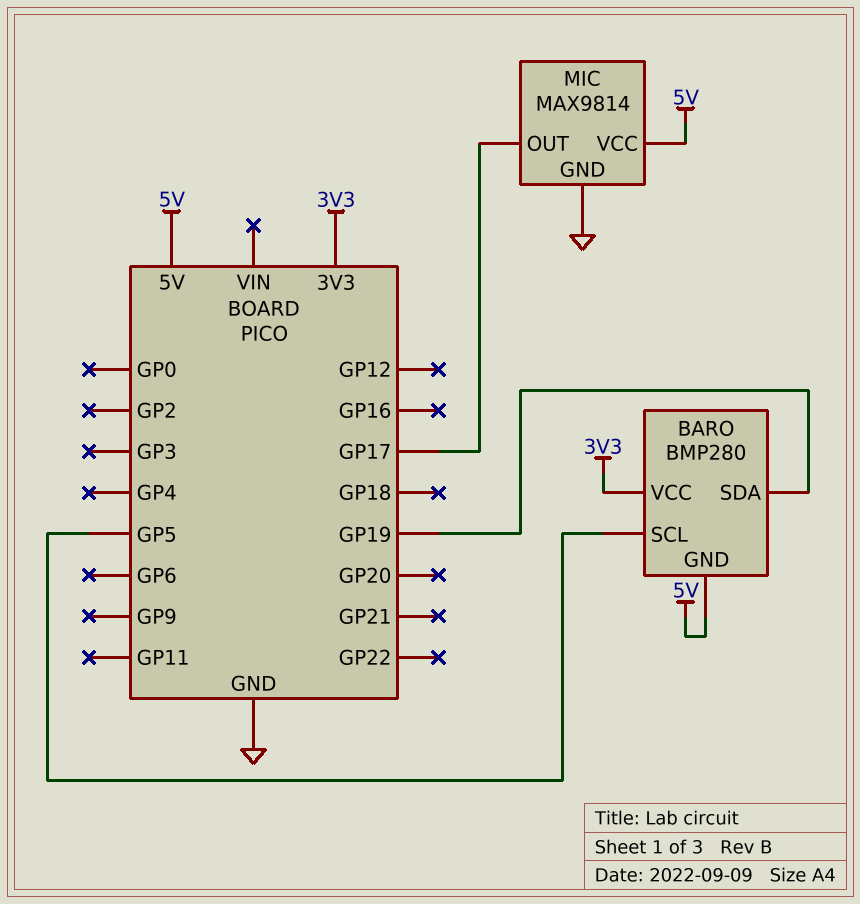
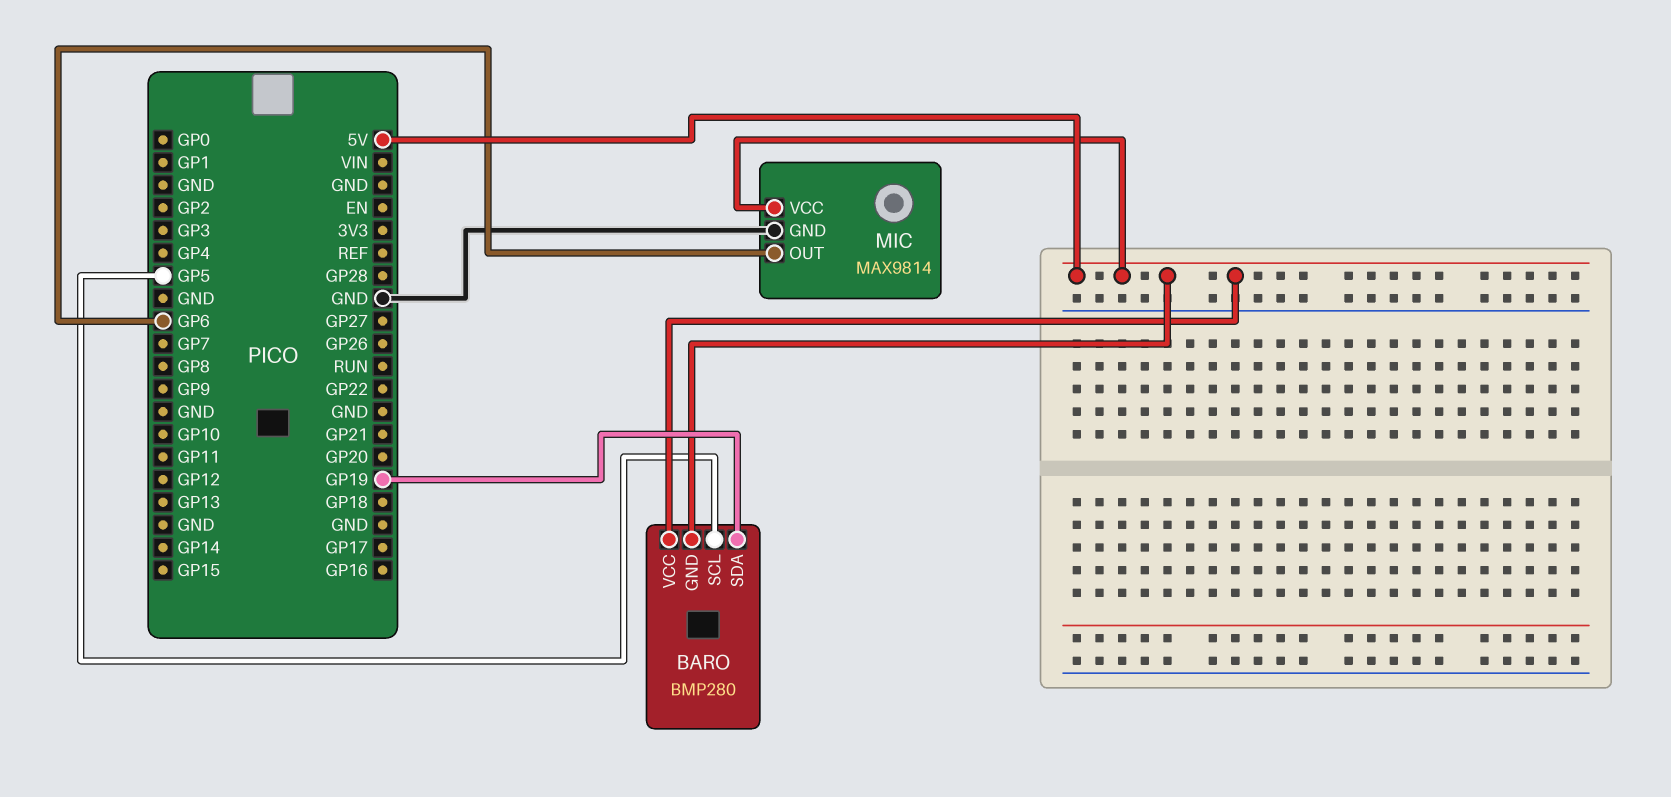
BARO pin VCC: 3V3 -> 5V
MIC pin OUT: GP17 -> GP6

